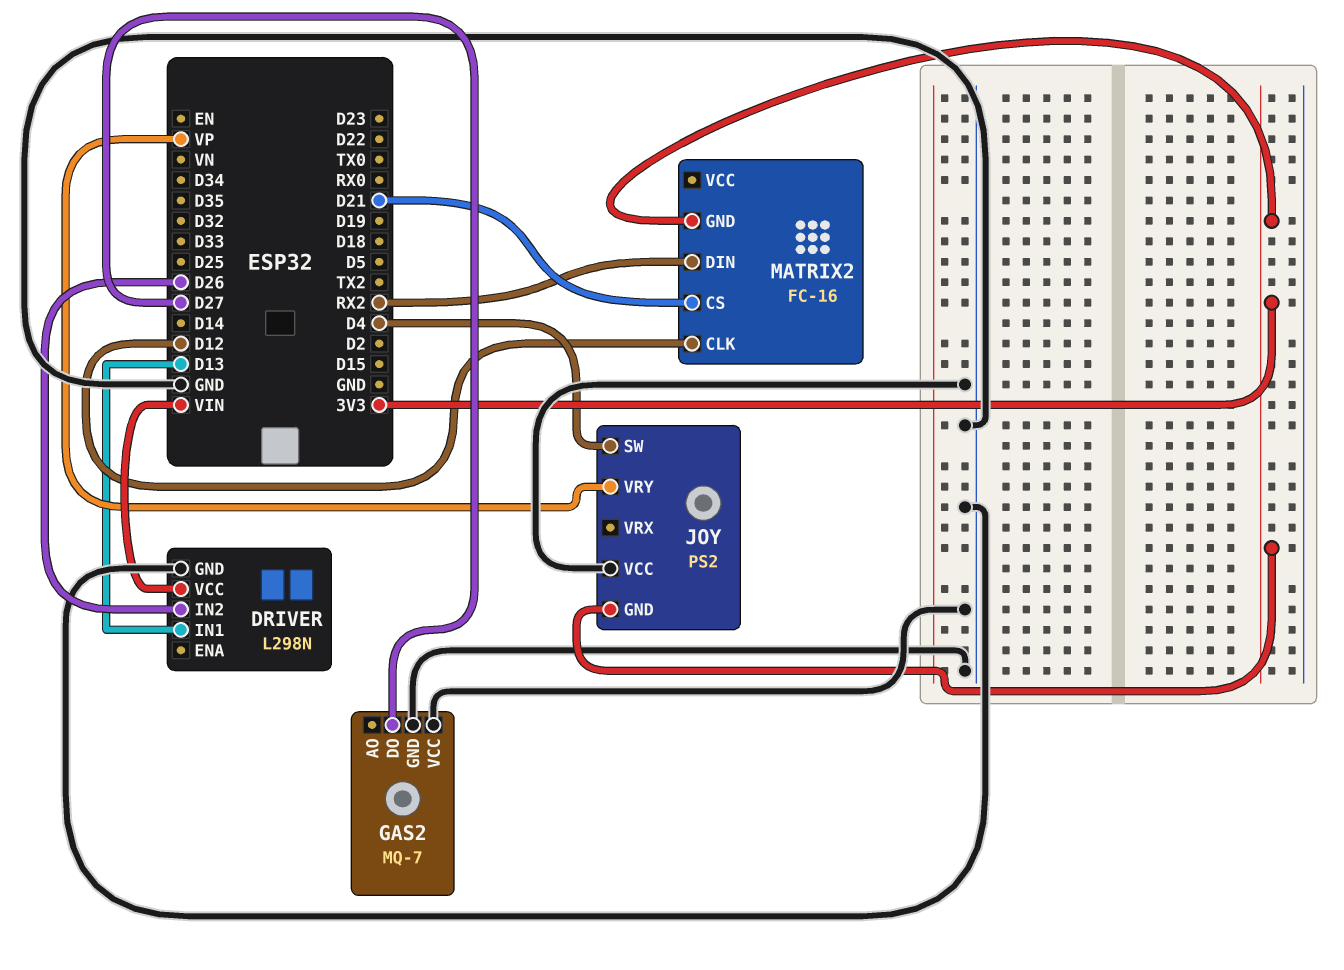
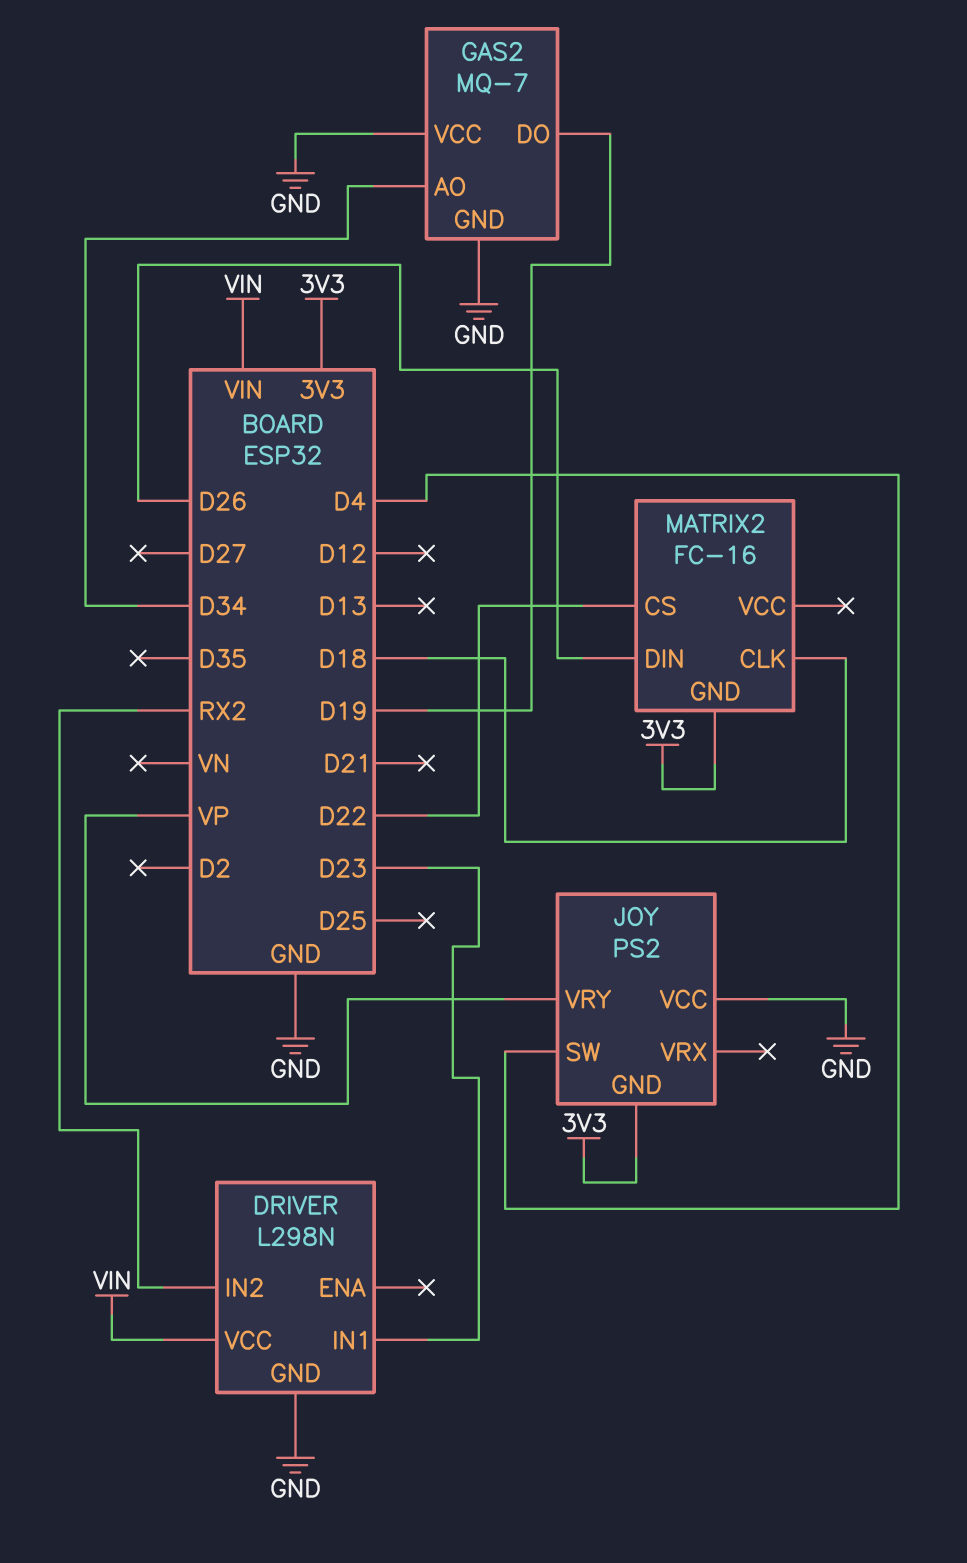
DRIVER pin IN1: D13 -> D23
DRIVER pin IN2: D26 -> RX2
GAS2 pin AO: none -> D34
GAS2 pin DO: D27 -> D19
MATRIX2 pin CLK: D12 -> D18
MATRIX2 pin CS: D21 -> D22
MATRIX2 pin DIN: RX2 -> D26

